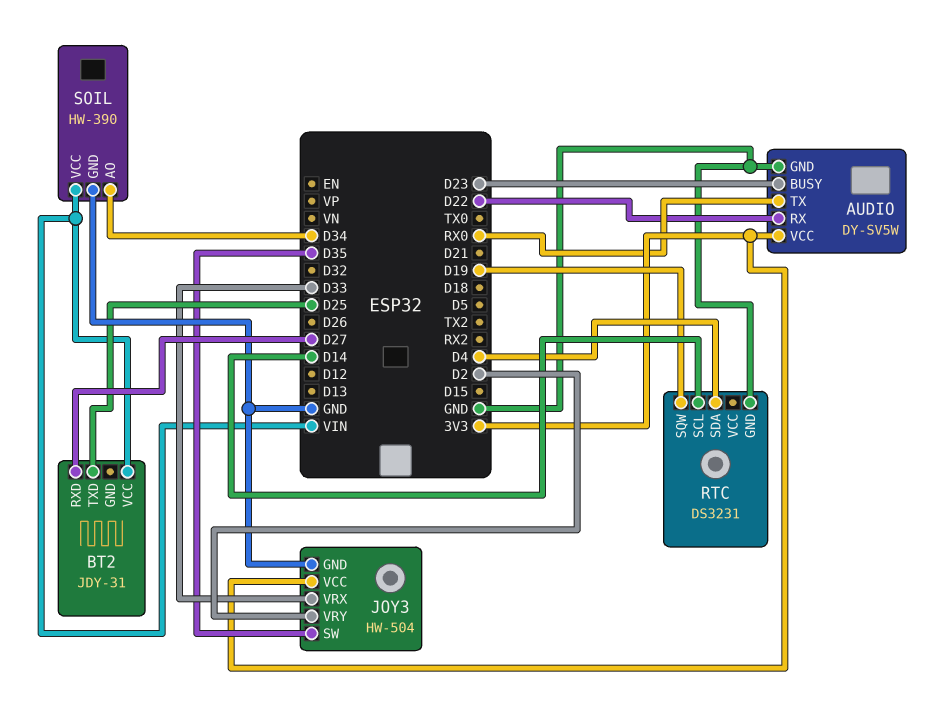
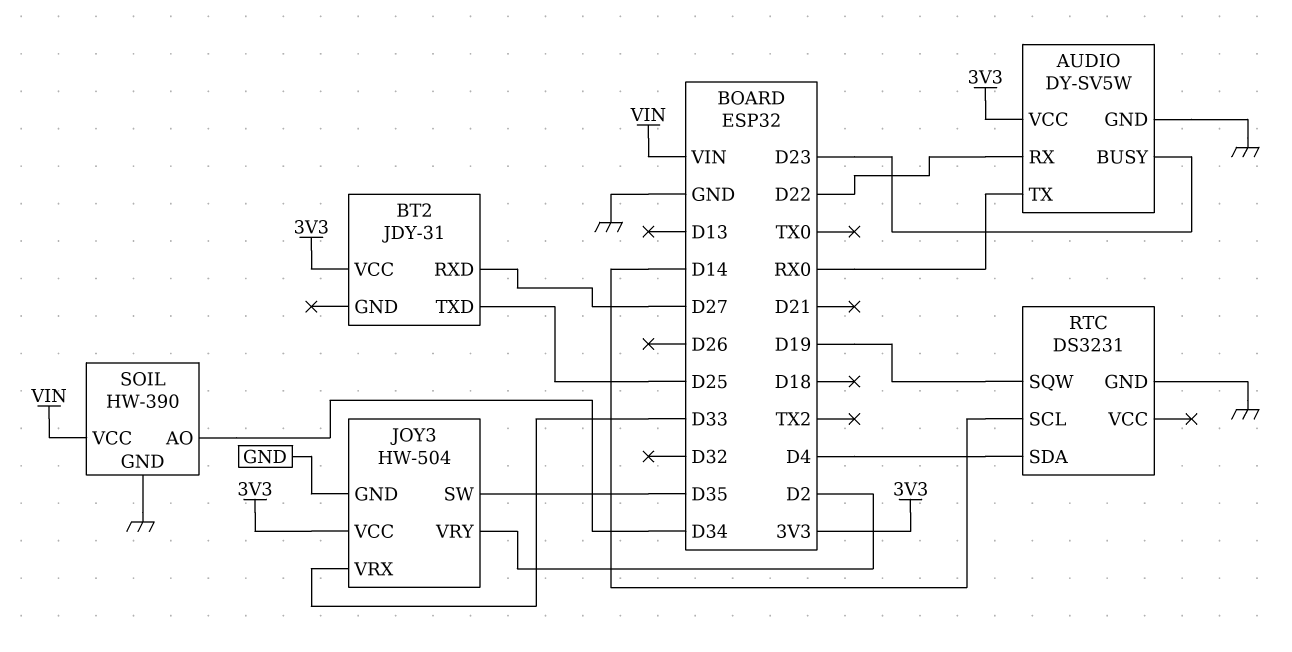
BT2 pin VCC: VIN -> 3V3

